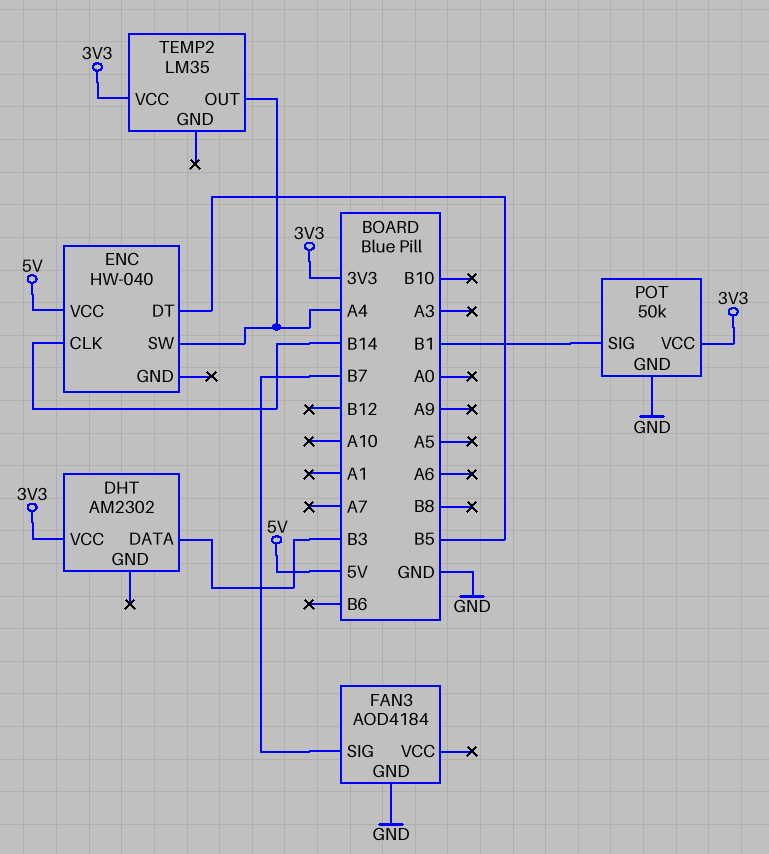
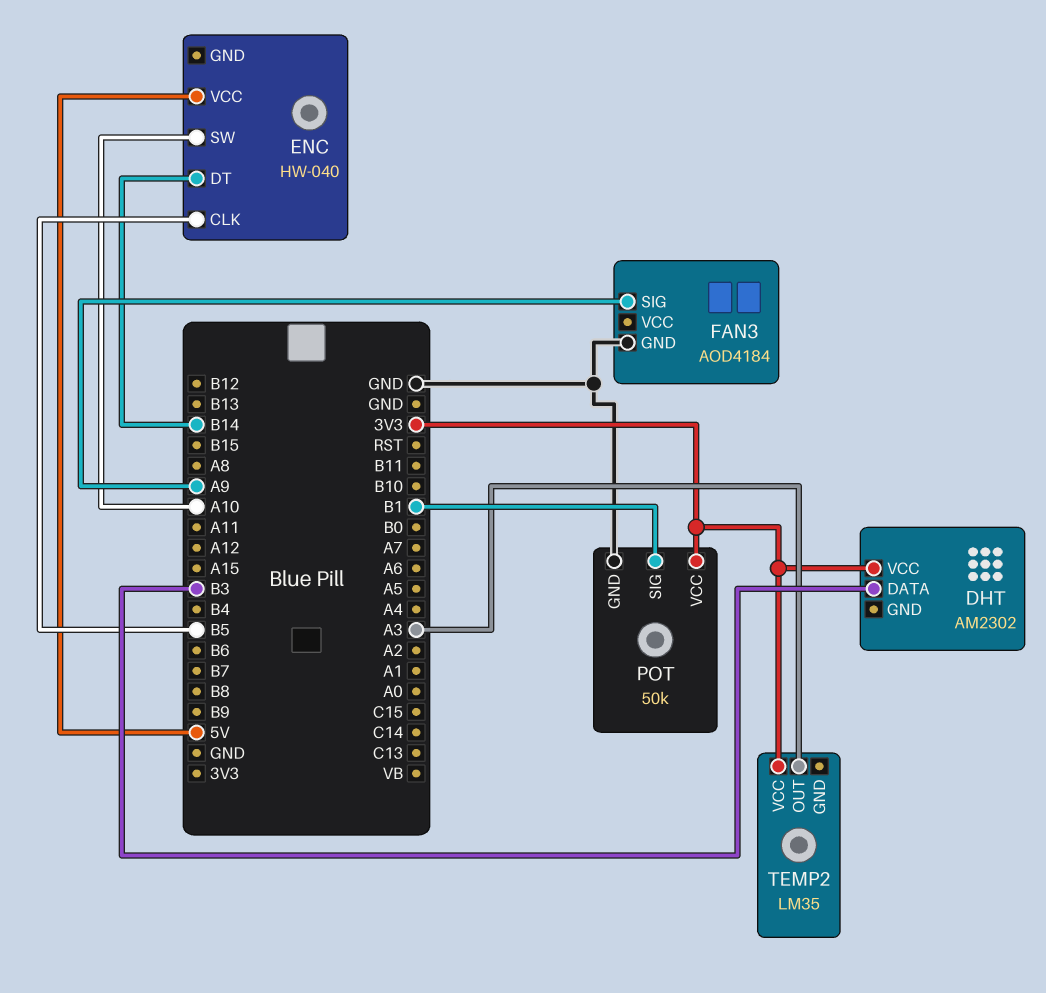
ENC pin CLK: B14 -> B5
ENC pin DT: B5 -> B14
ENC pin SW: A4 -> A10
FAN3 pin SIG: B7 -> A9
TEMP2 pin OUT: A4 -> A3

